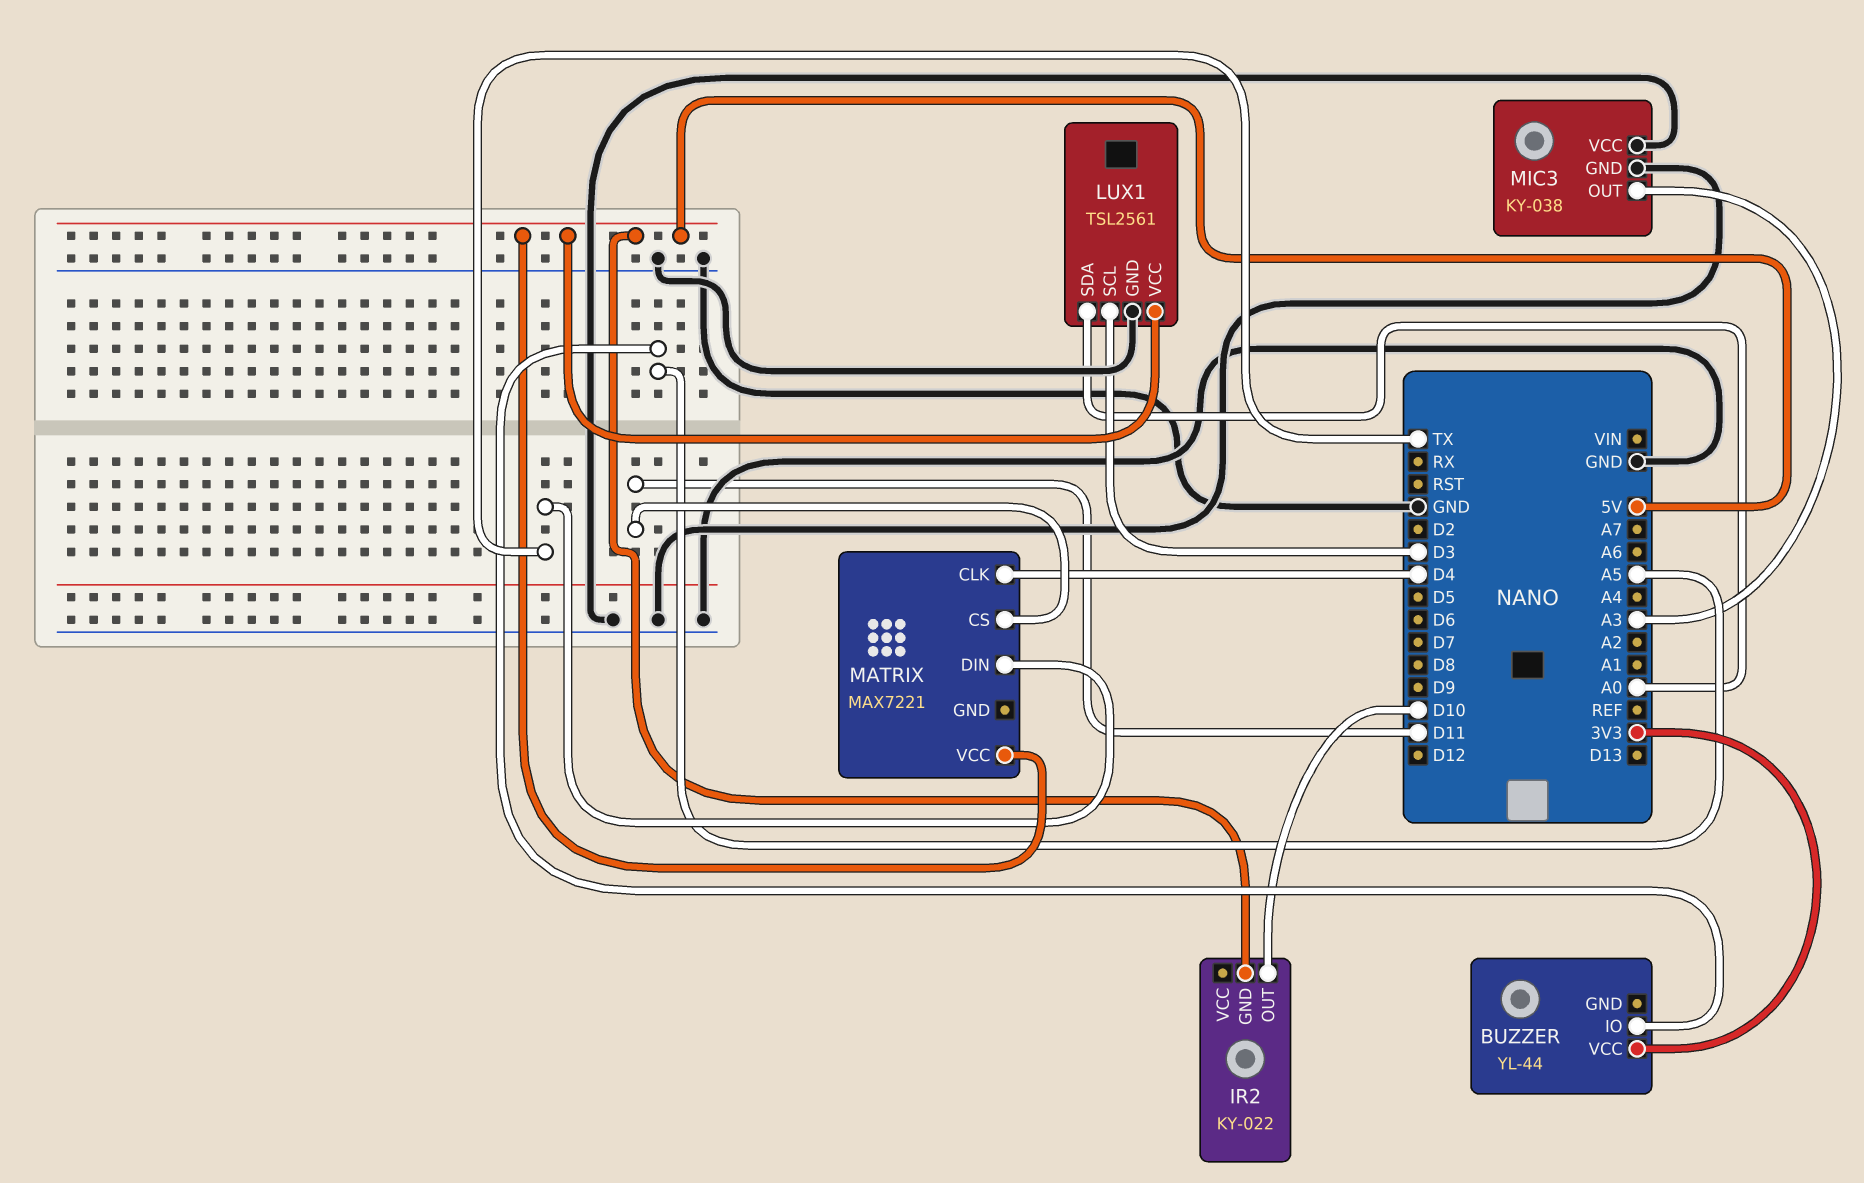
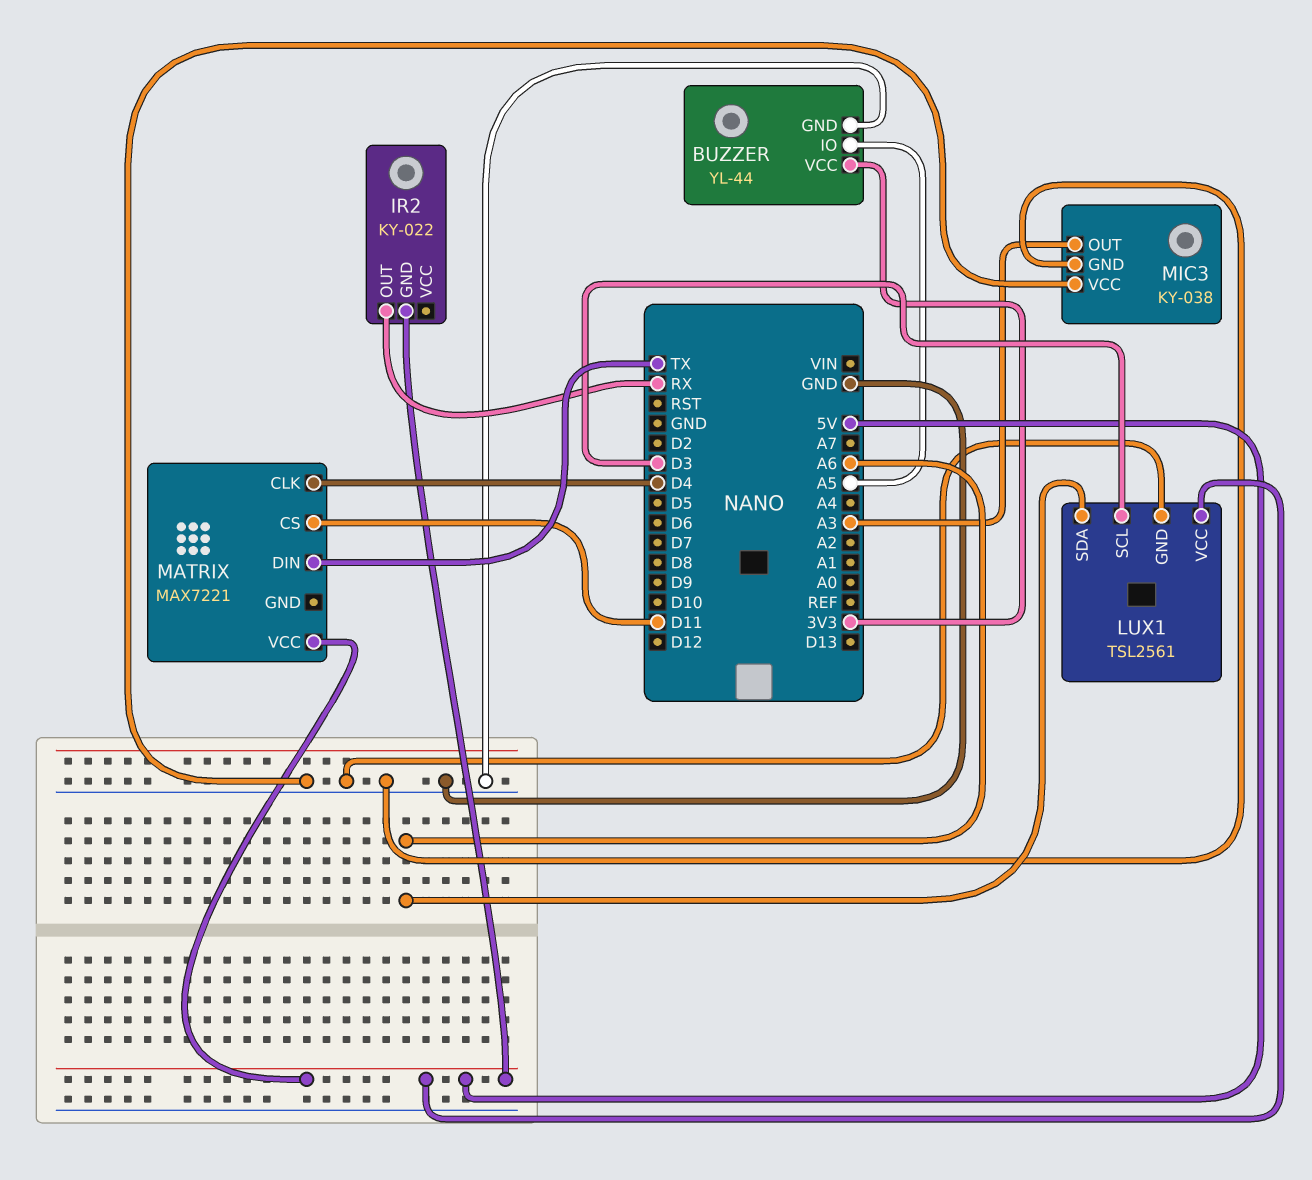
BUZZER pin GND: none -> GND
IR2 pin OUT: D10 -> RX
LUX1 pin SDA: A0 -> A6

